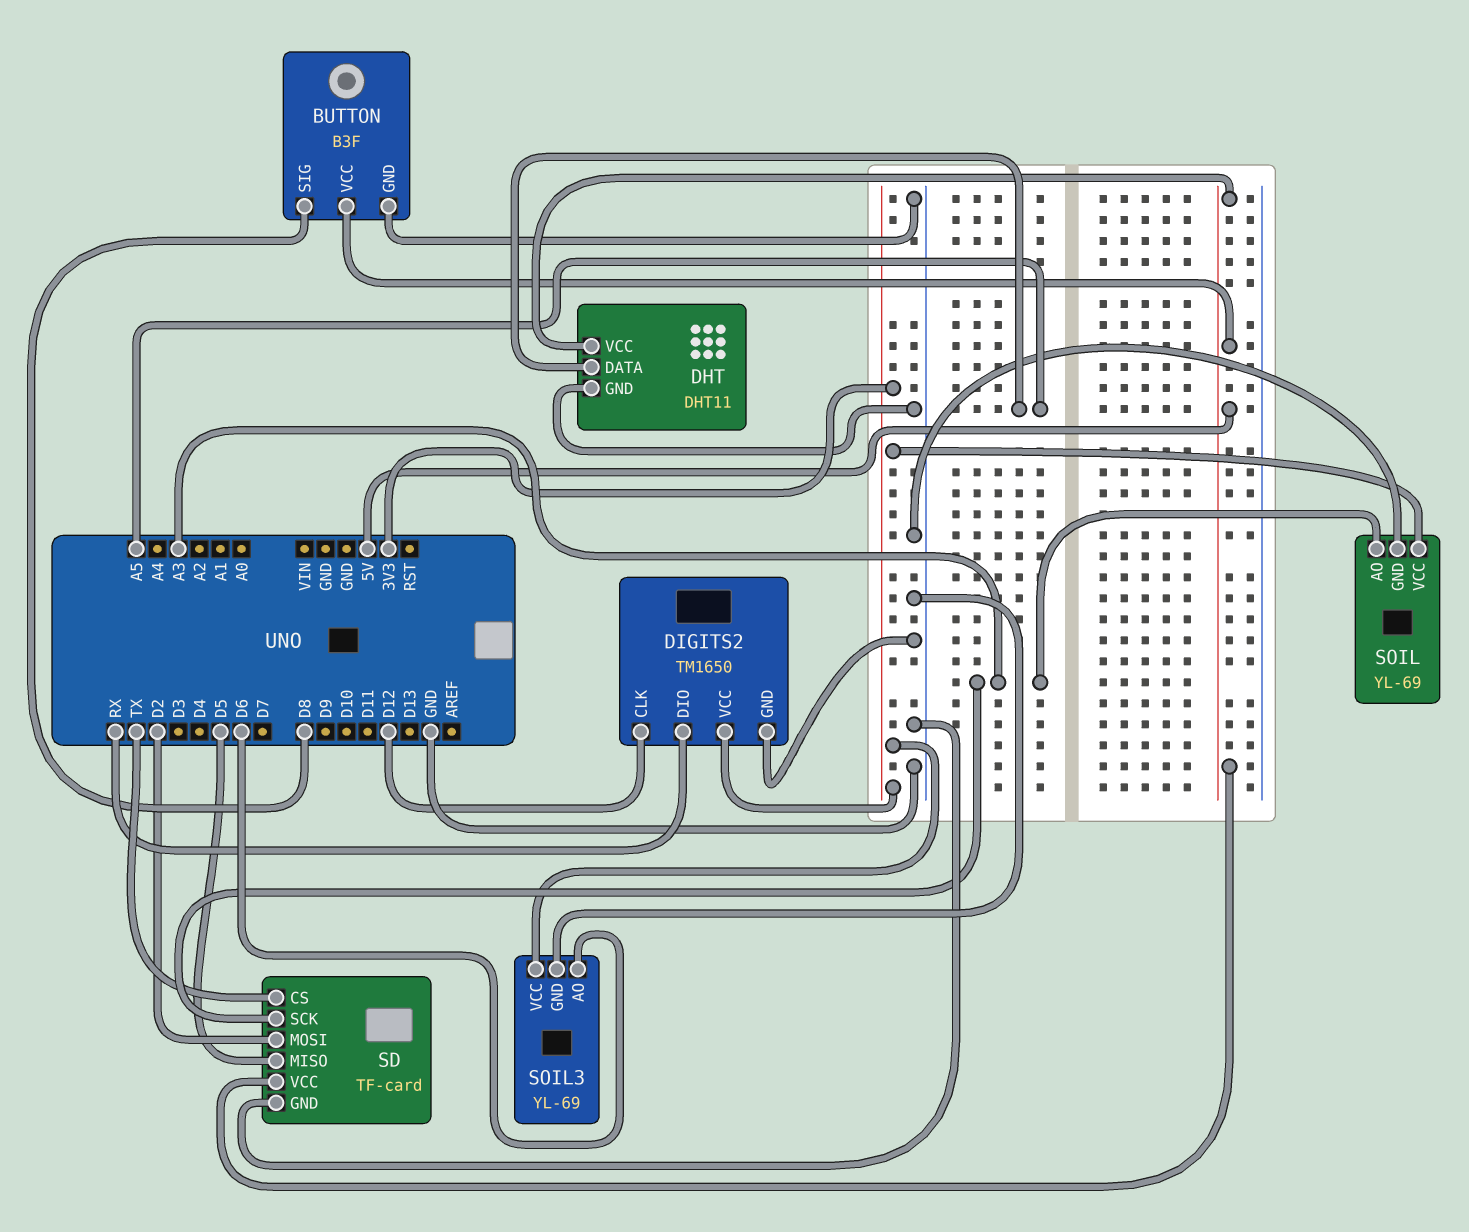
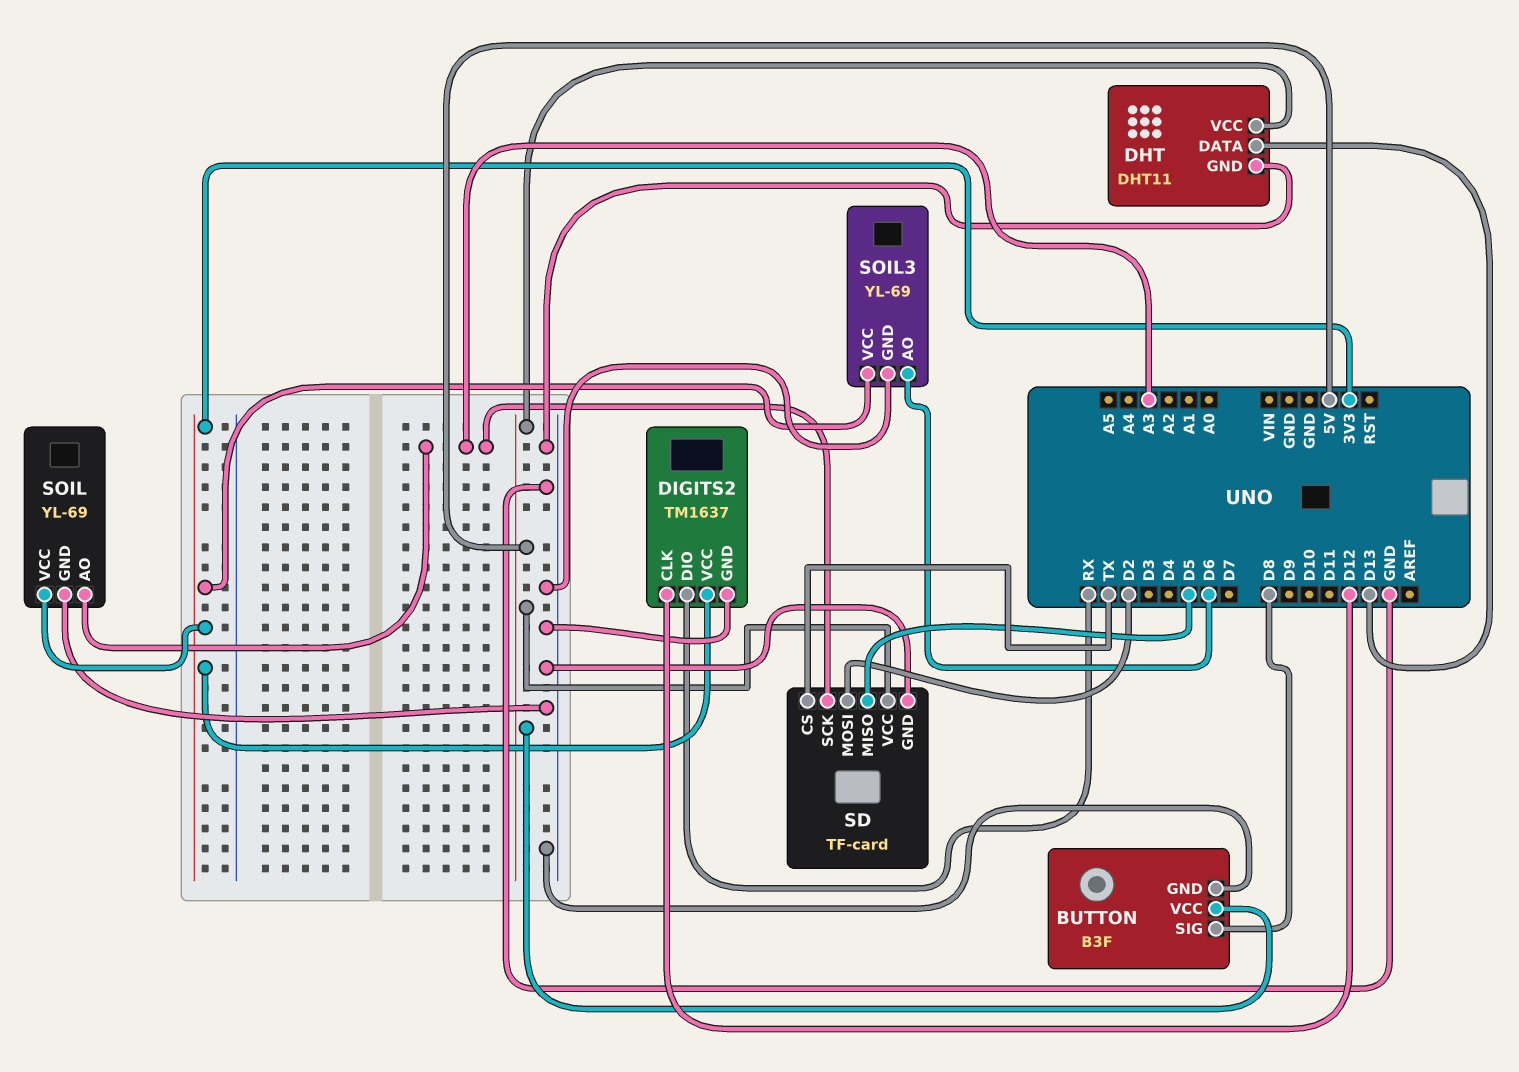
DHT pin DATA: A5 -> D13
DIGITS2: TM1650 -> TM1637

